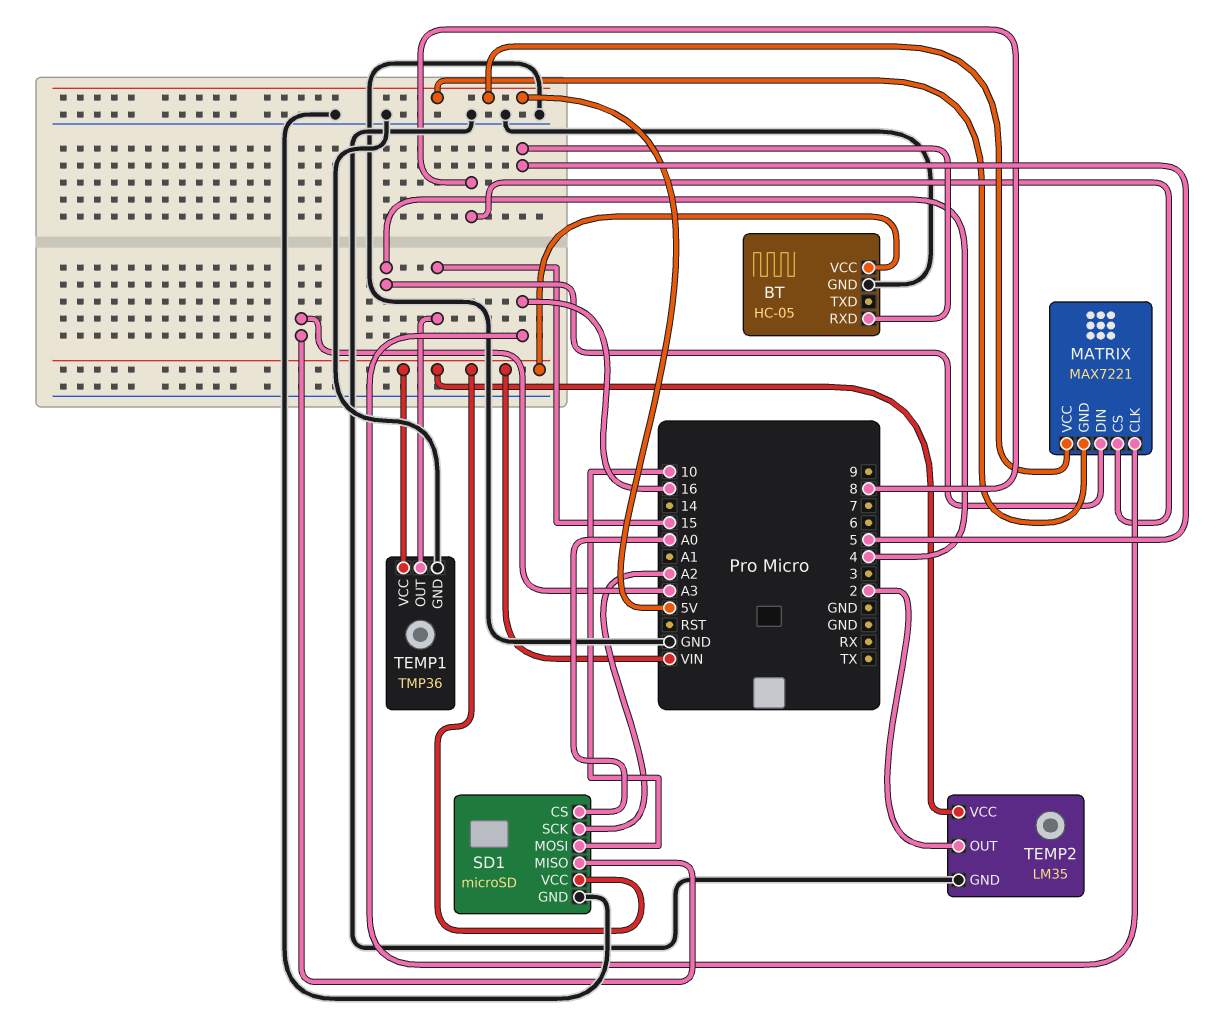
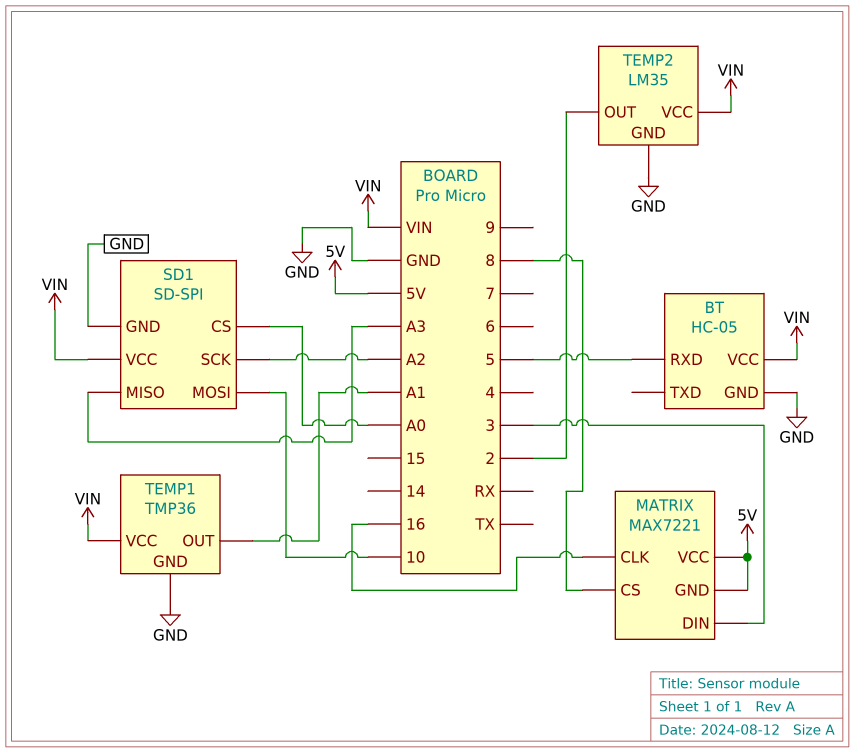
MATRIX pin DIN: 4 -> 3
SD1: microSD -> SD-SPI
TEMP1 pin OUT: 15 -> A1

